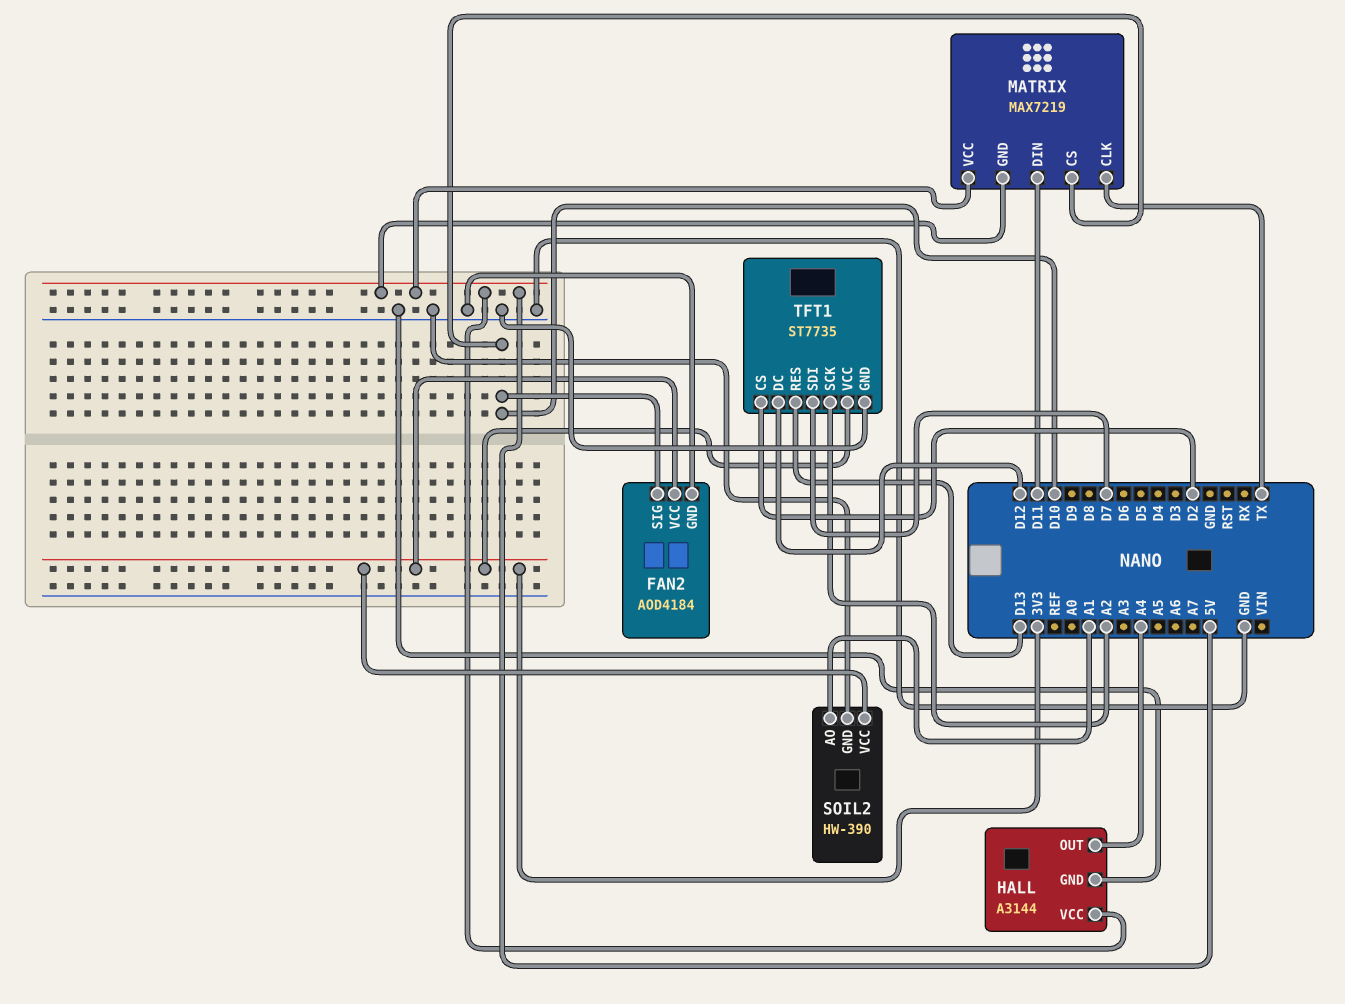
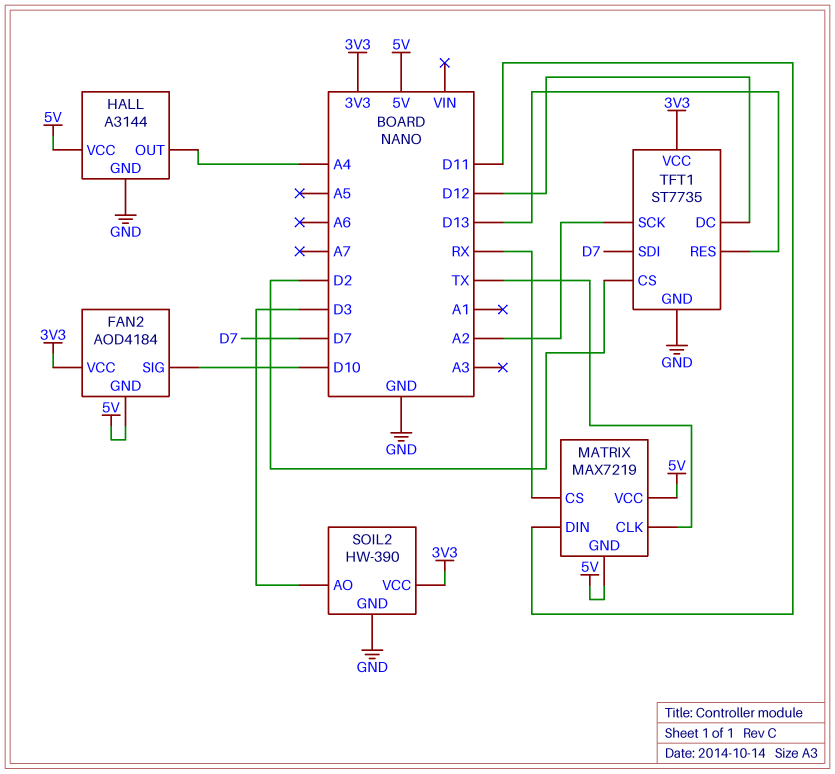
FAN2 pin GND: GND -> 5V
MATRIX pin CS: D10 -> RX
SOIL2 pin AO: A1 -> D3

